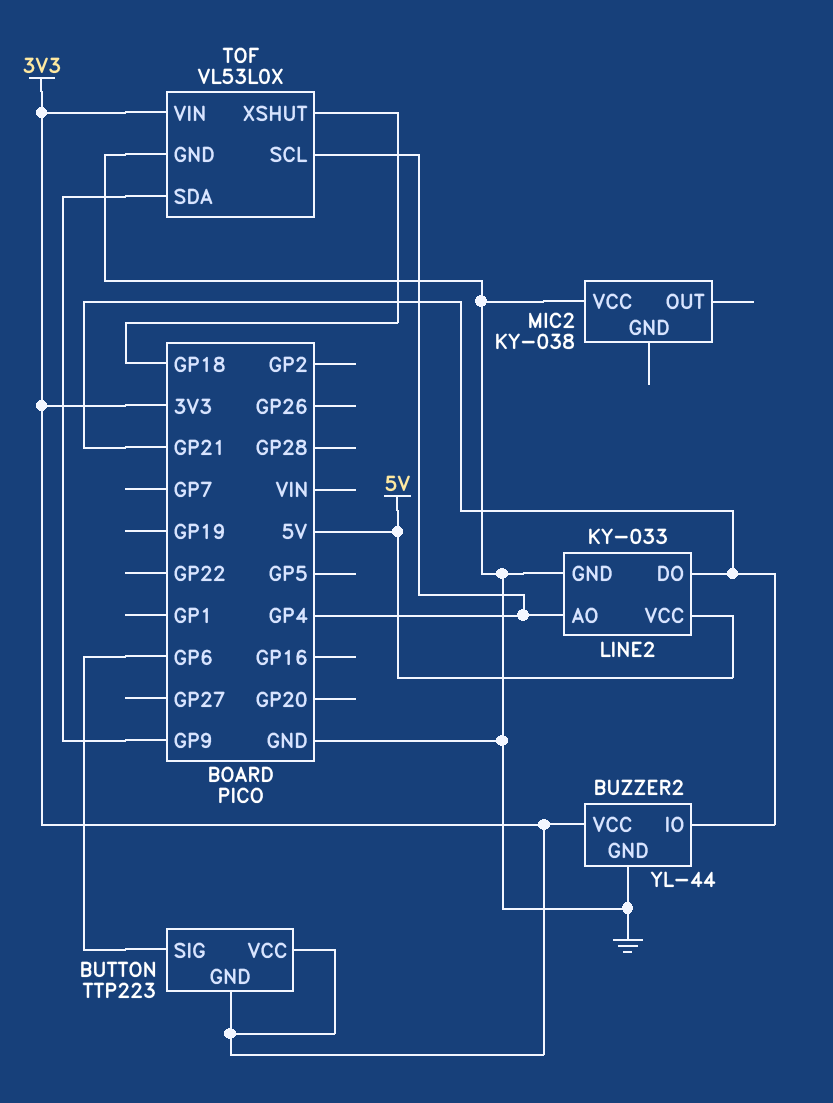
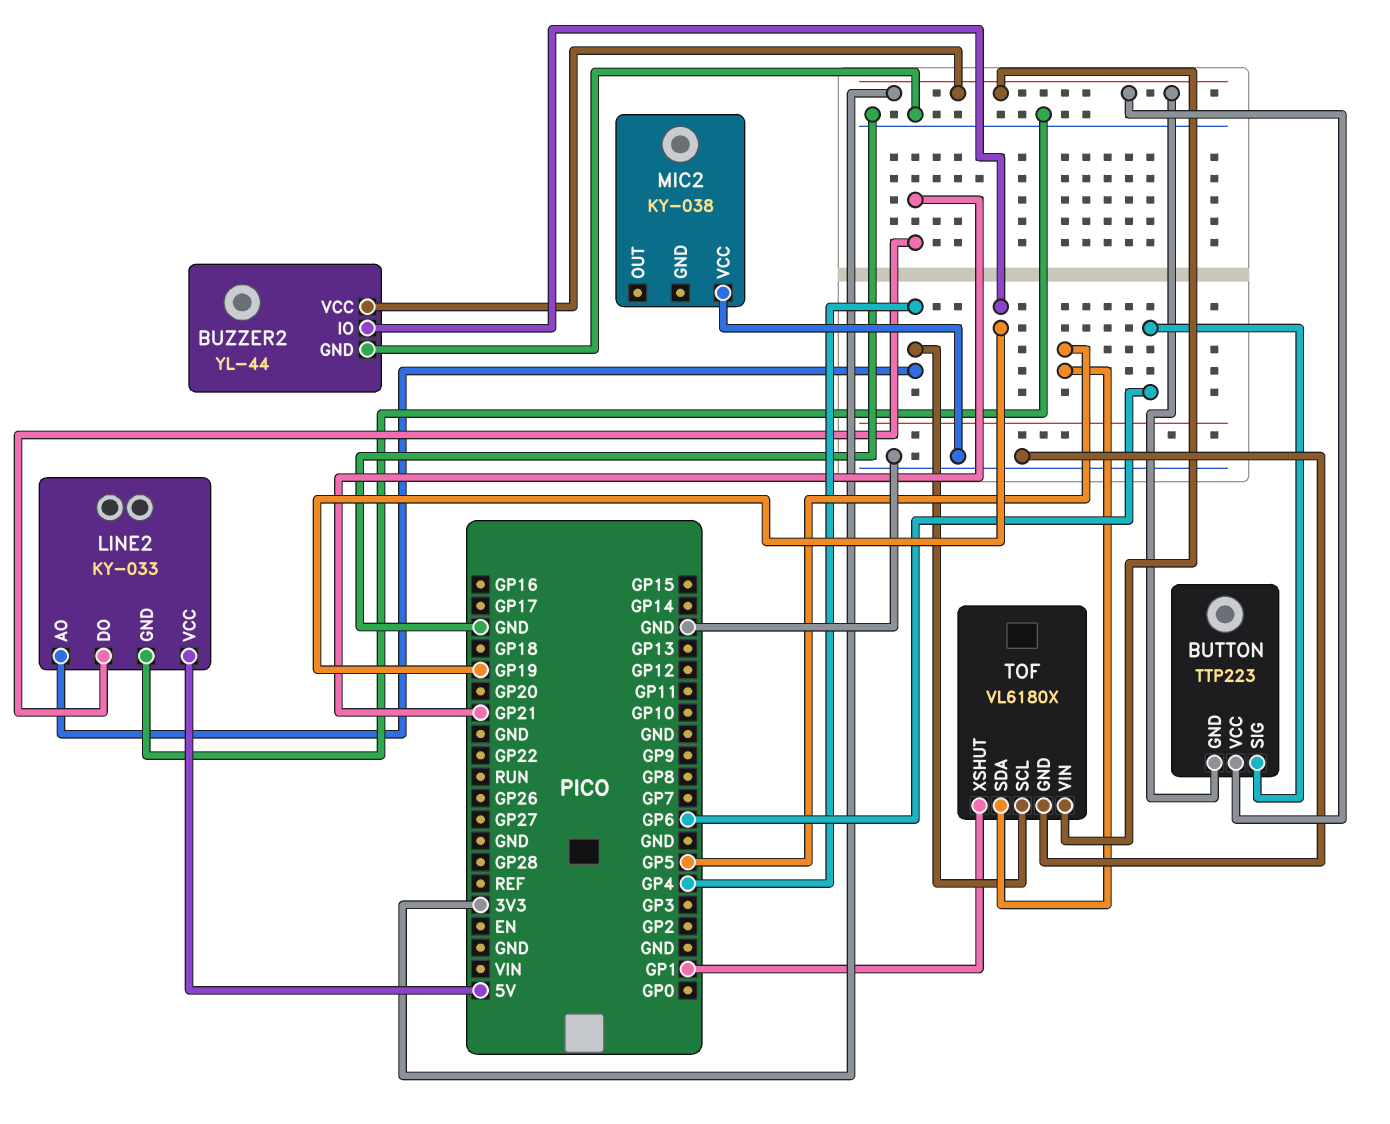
BUZZER2 pin IO: GP21 -> GP19
TOF: VL53L0X -> VL6180X
TOF pin SDA: GP9 -> GP5
TOF pin XSHUT: GP18 -> GP1

